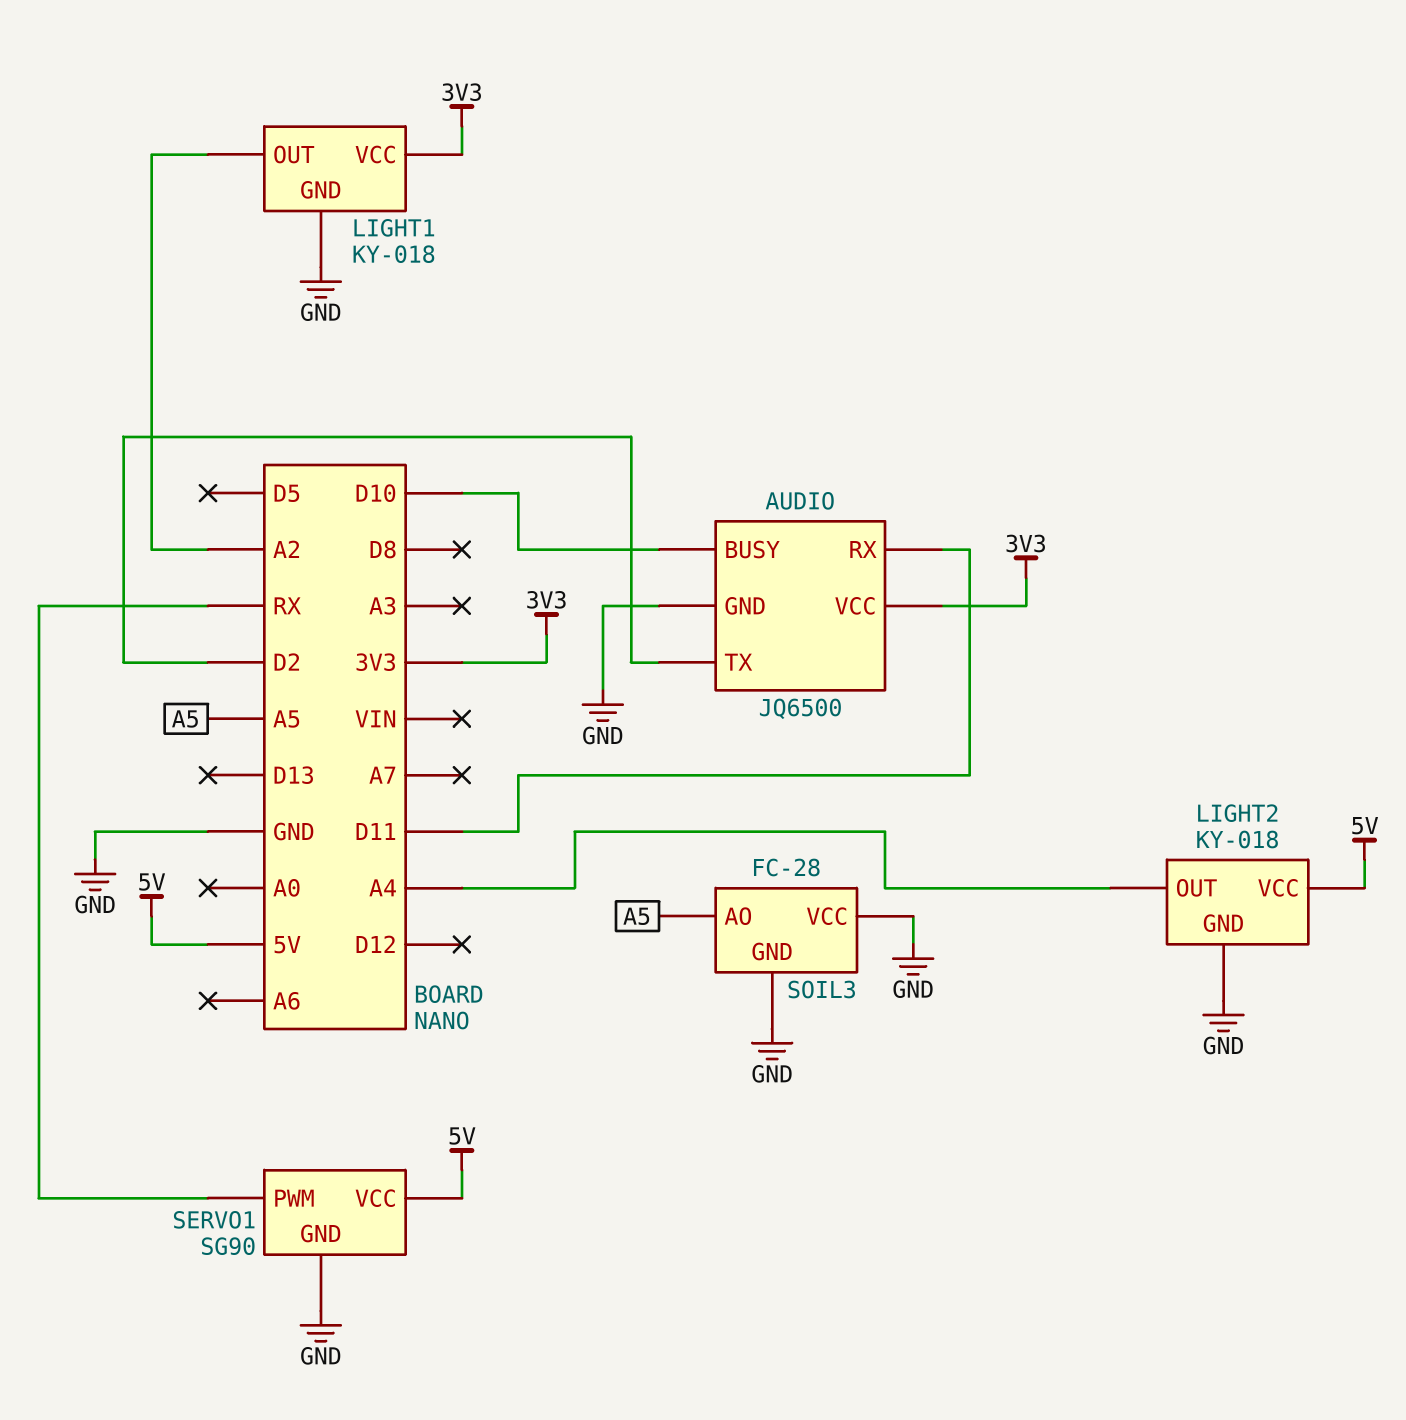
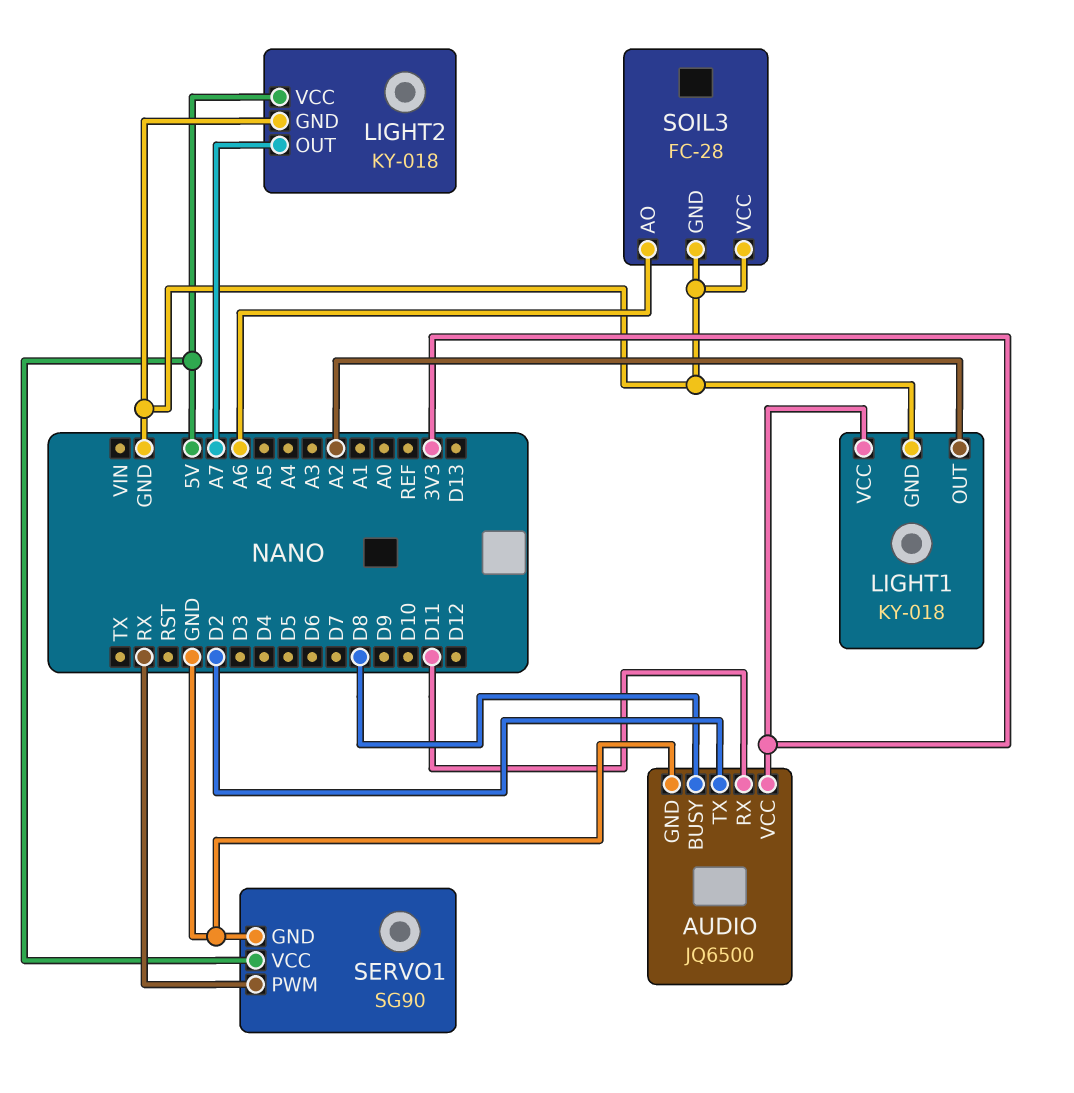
AUDIO pin BUSY: D10 -> D8
LIGHT2 pin OUT: A4 -> A7
SOIL3 pin AO: A5 -> A6

